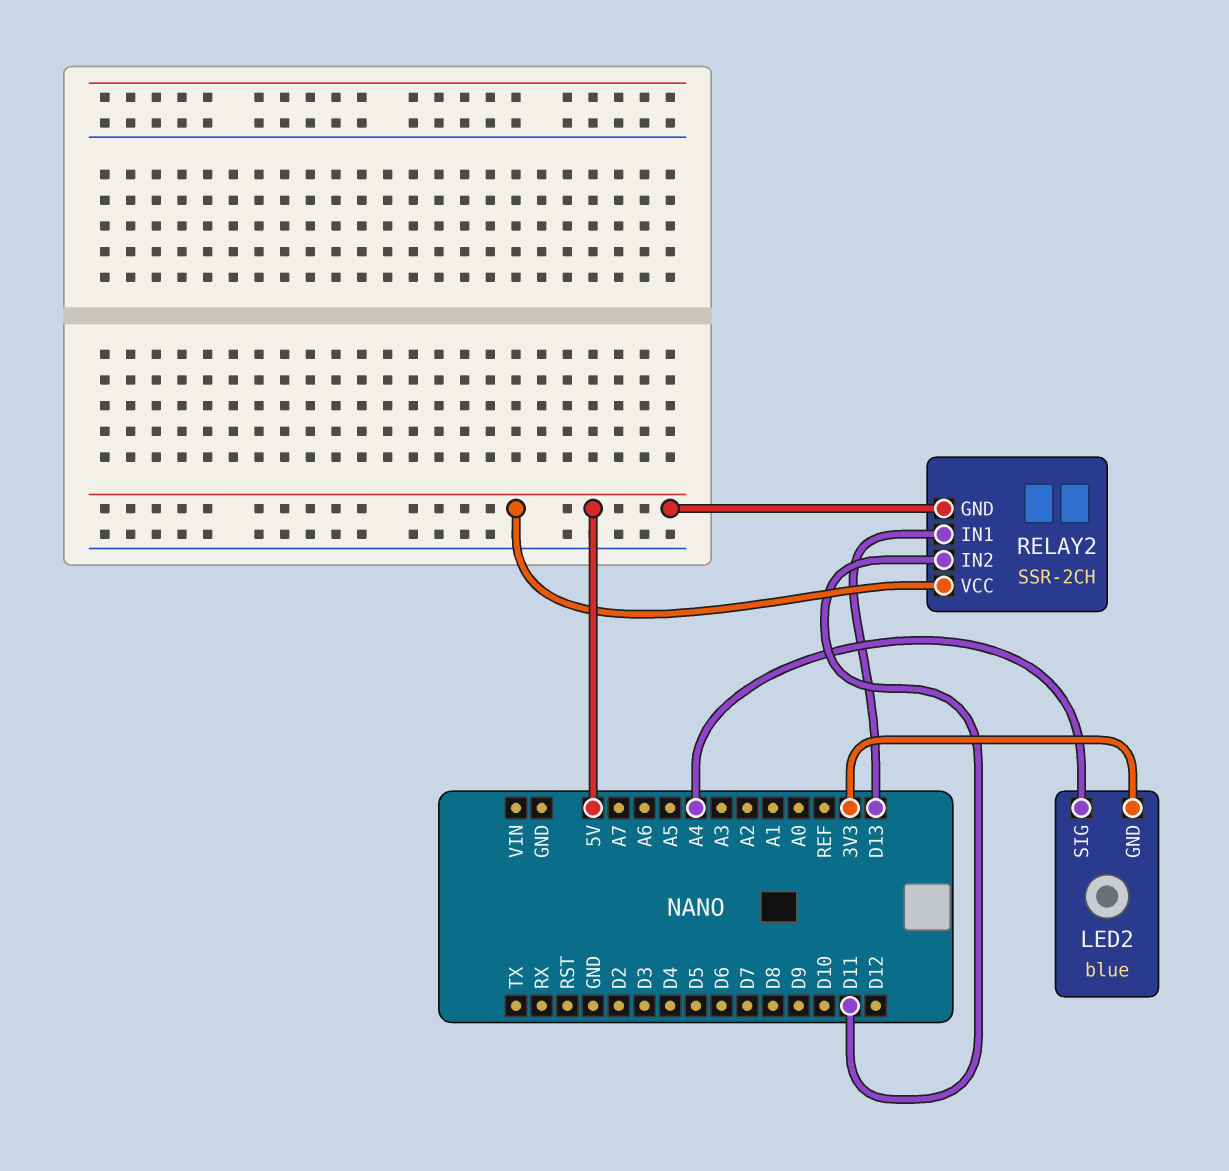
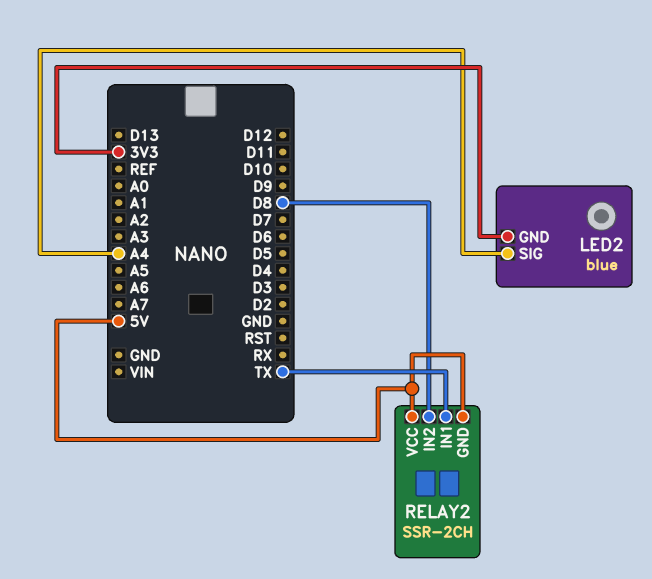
RELAY2 pin IN1: D13 -> TX
RELAY2 pin IN2: D11 -> D8

